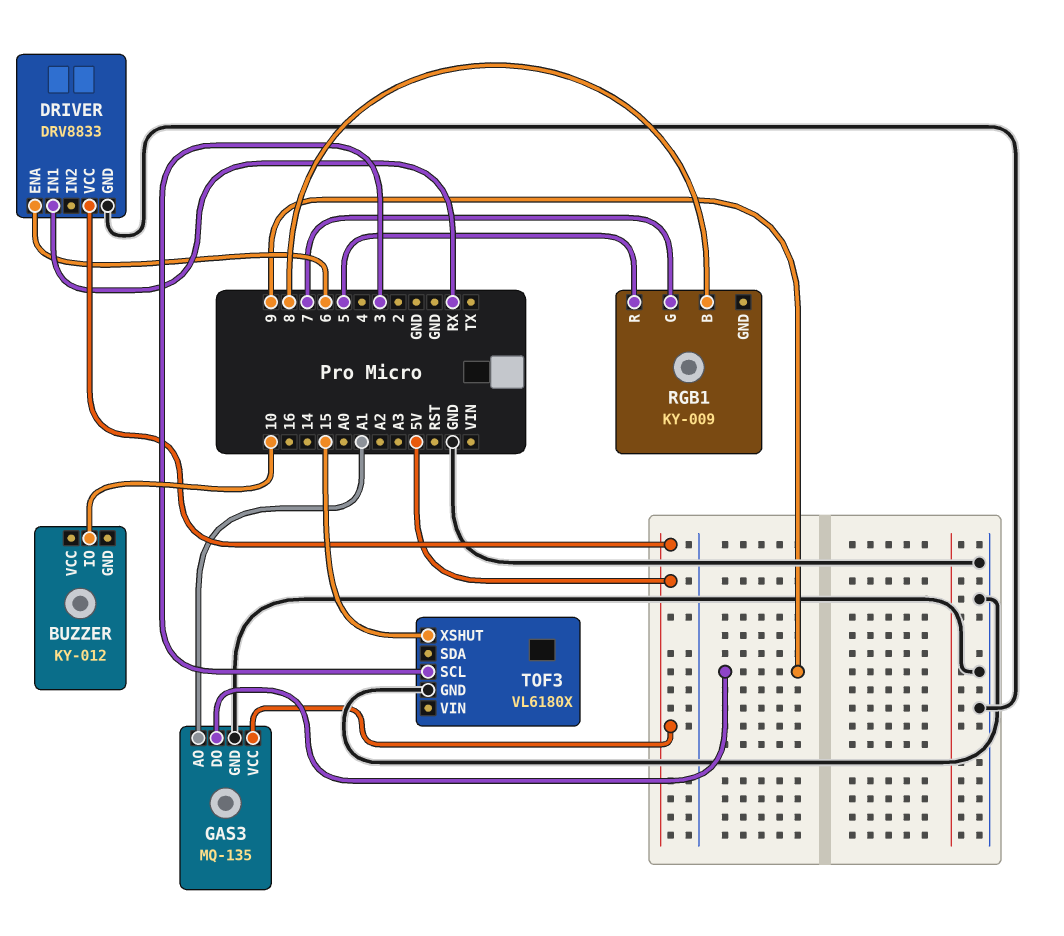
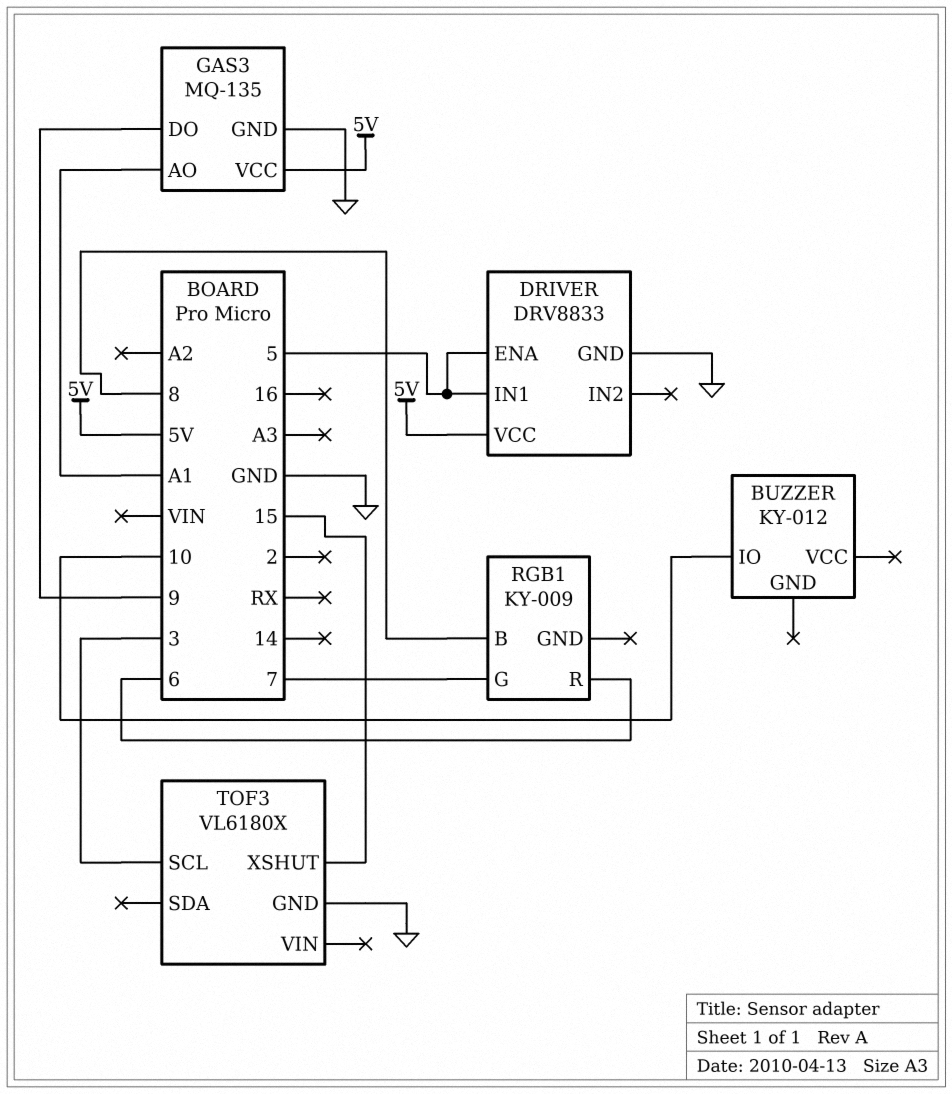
DRIVER pin ENA: 6 -> 5
DRIVER pin IN1: RX -> 5
RGB1 pin R: 5 -> 6

